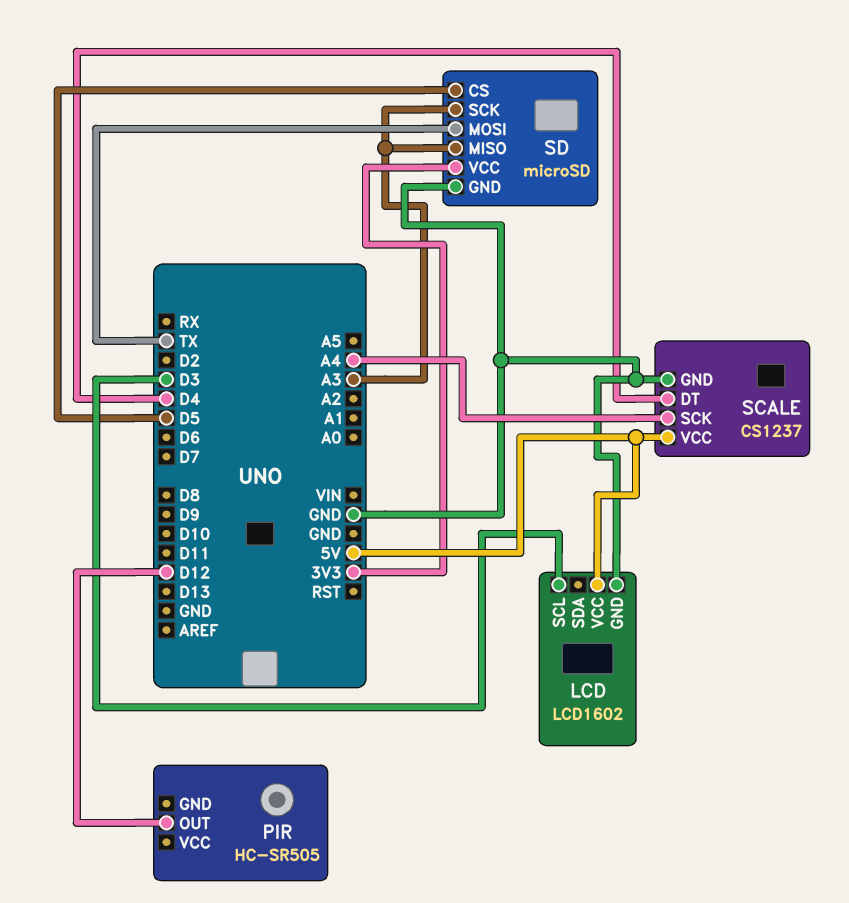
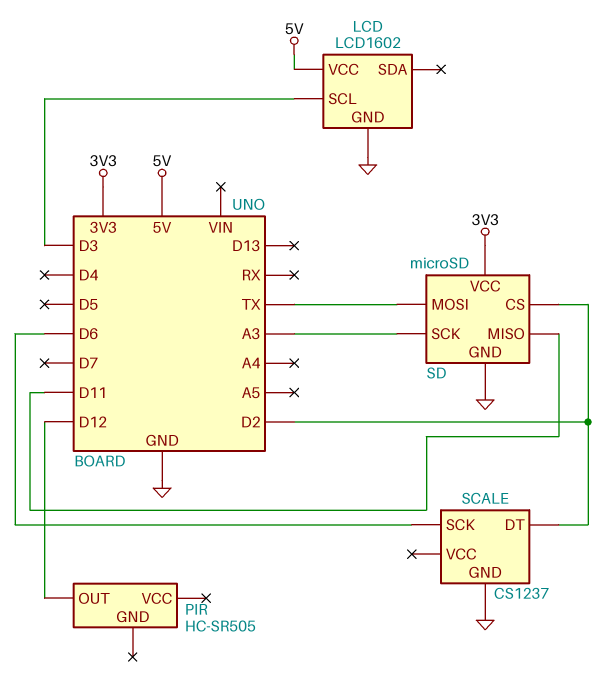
SCALE pin DT: D4 -> D2
SCALE pin SCK: A4 -> D6
SCALE pin VCC: 5V -> none
SD pin CS: D5 -> D2
SD pin MISO: A3 -> D11

